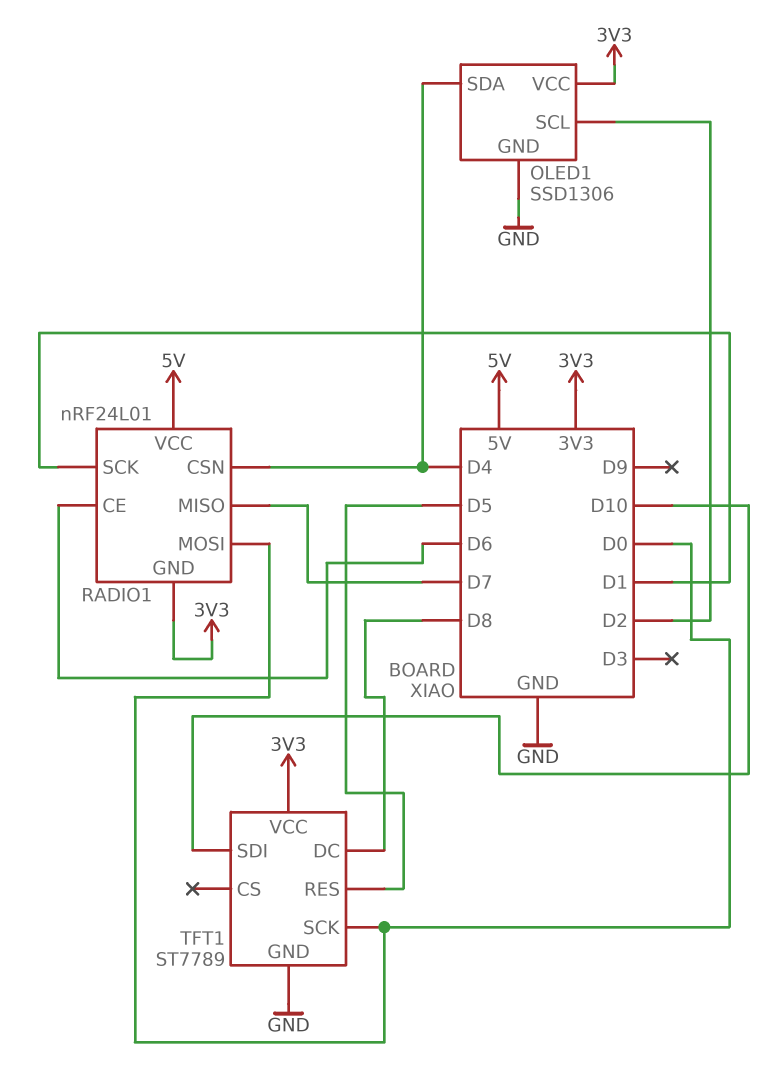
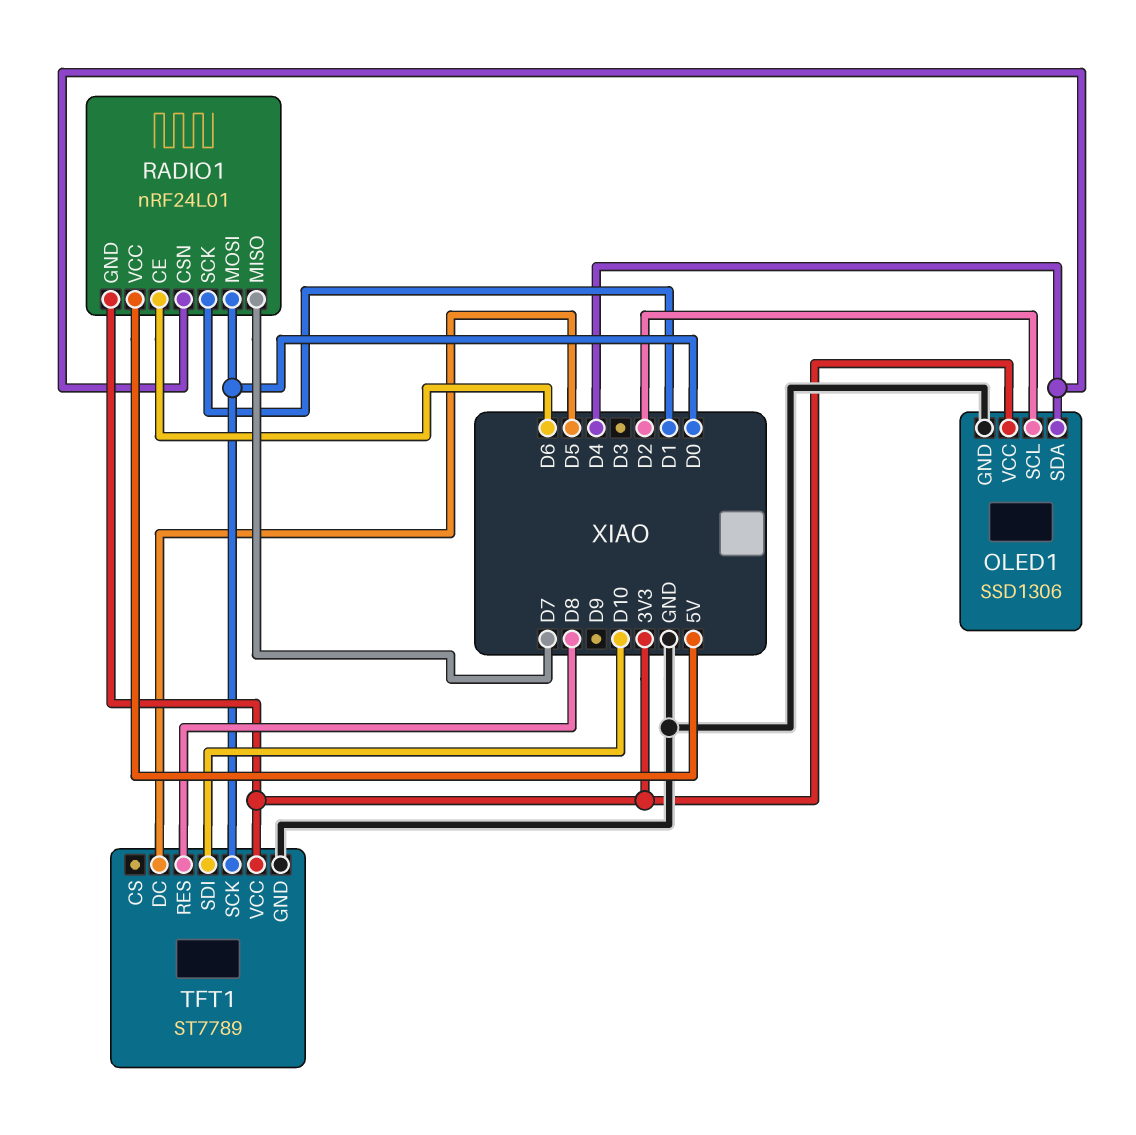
TFT1 pin DC: D8 -> D5
TFT1 pin RES: D5 -> D8

